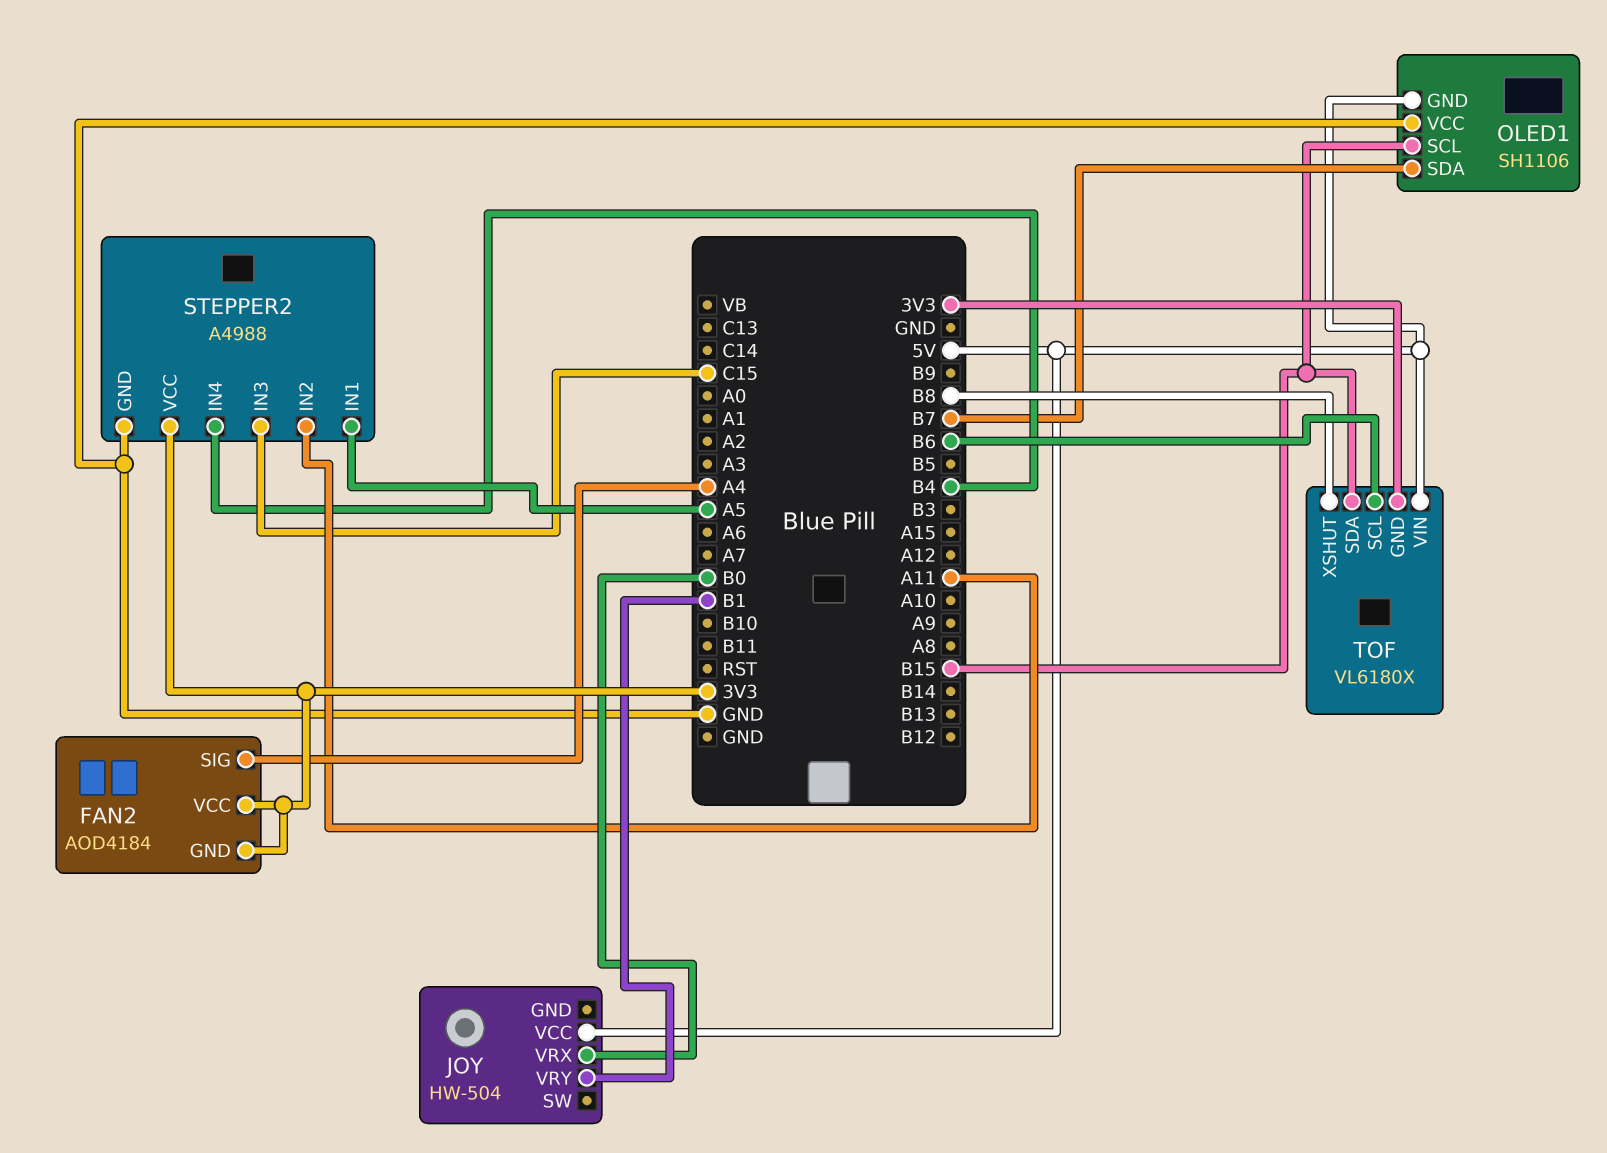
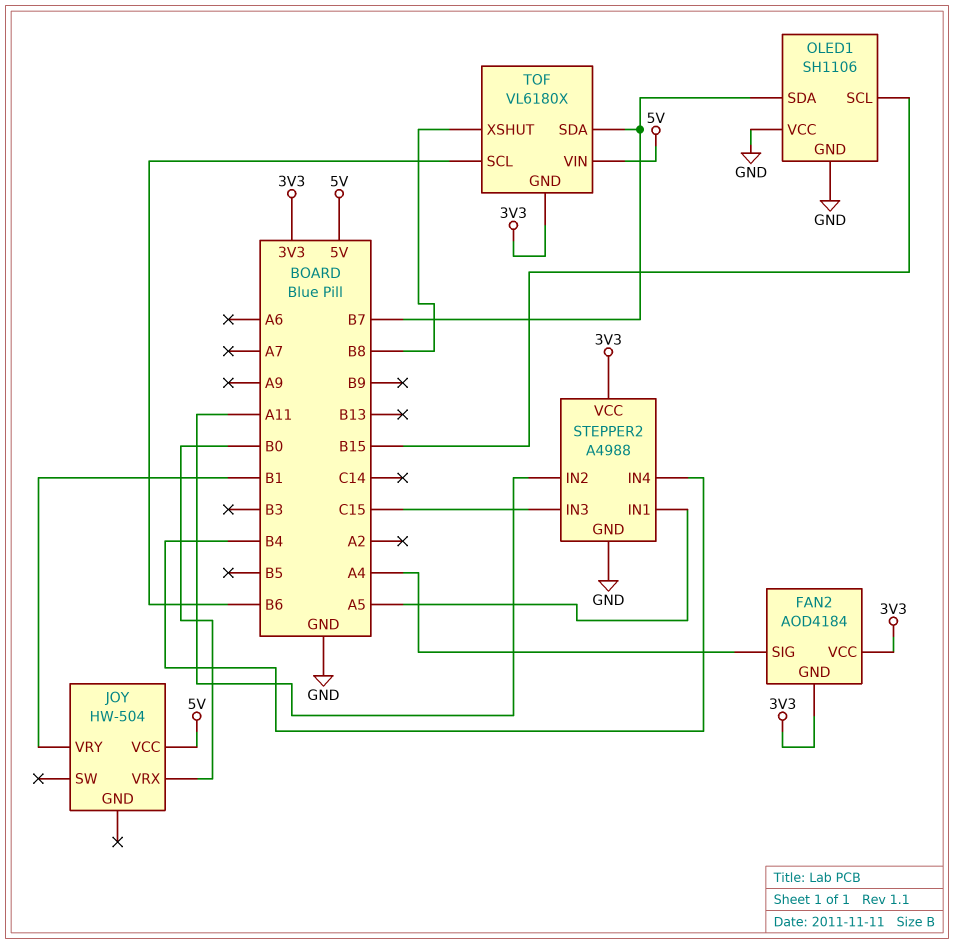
OLED1 pin GND: 5V -> GND
TOF pin SDA: B15 -> B7

